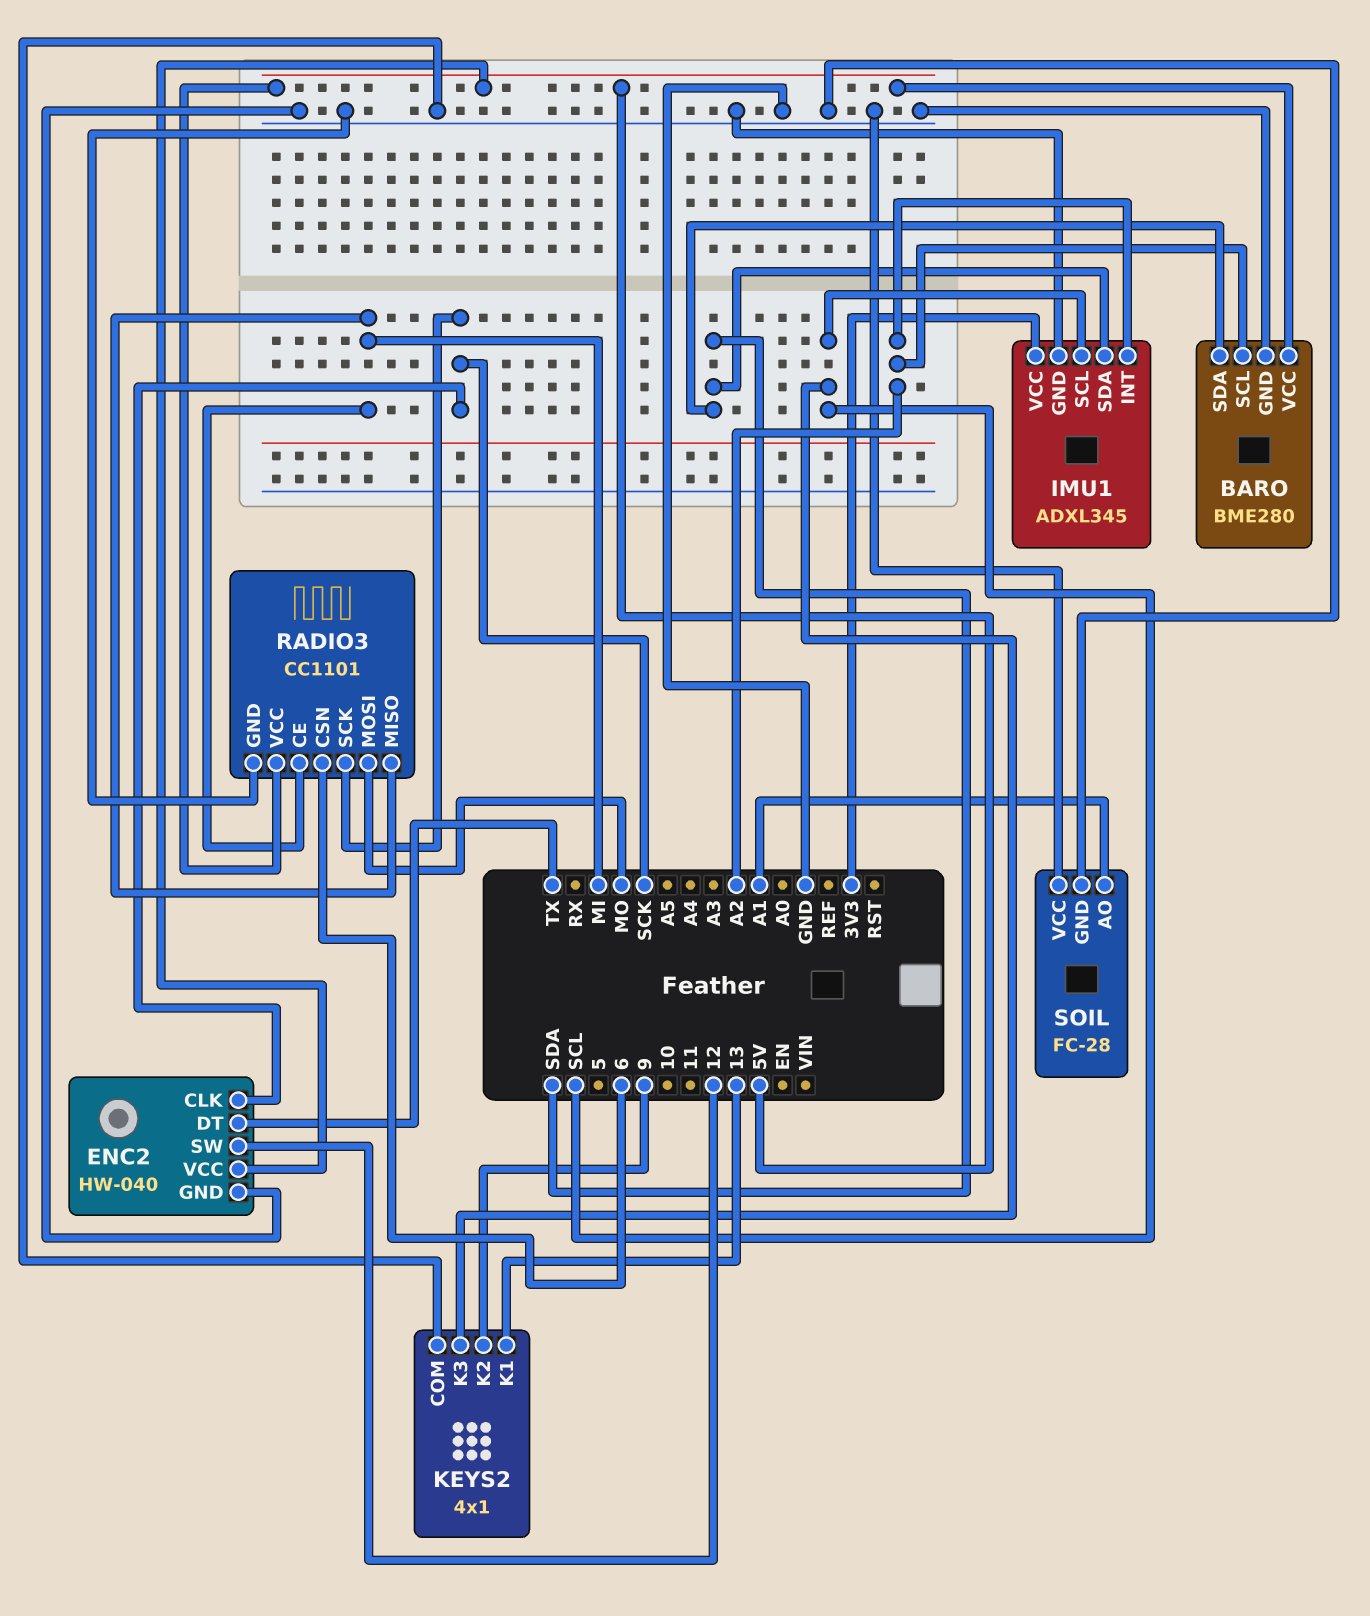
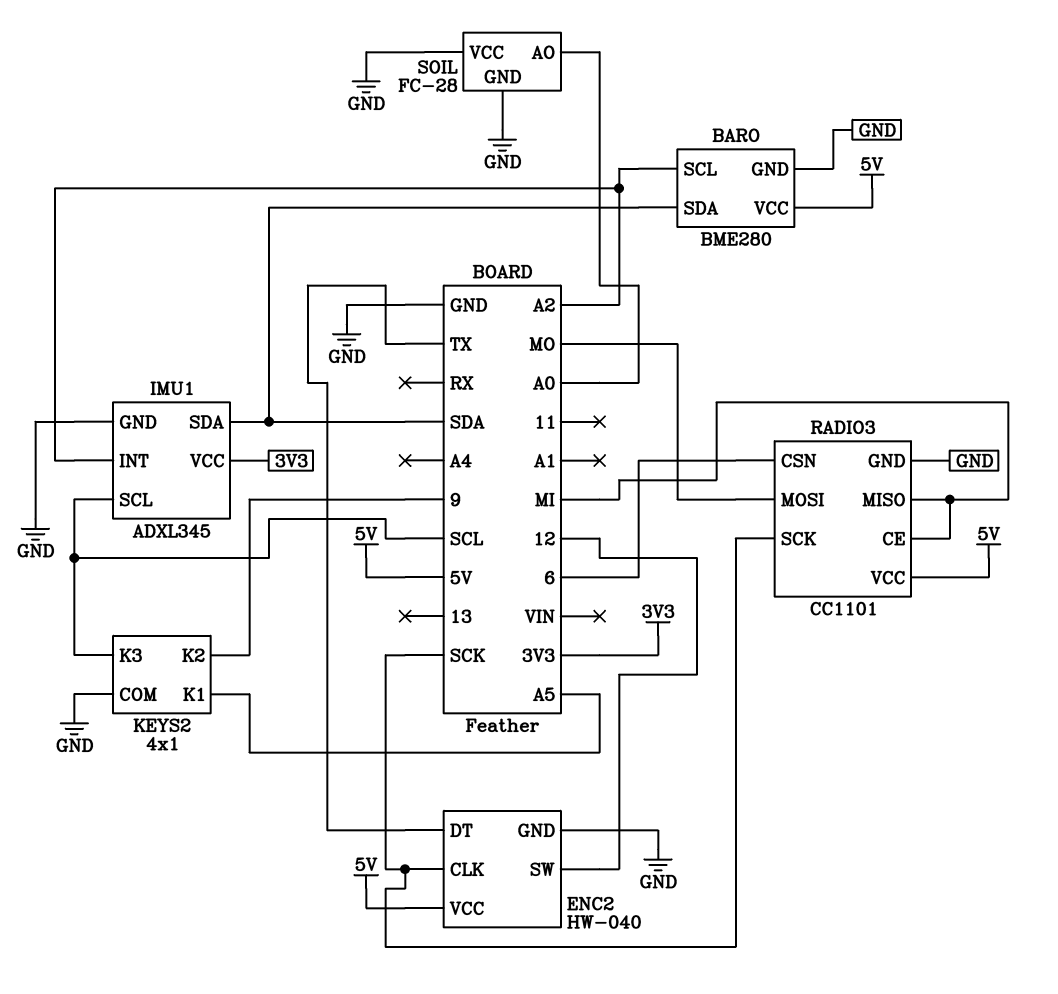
KEYS2 pin K1: 13 -> A5
SOIL pin AO: A1 -> A0

